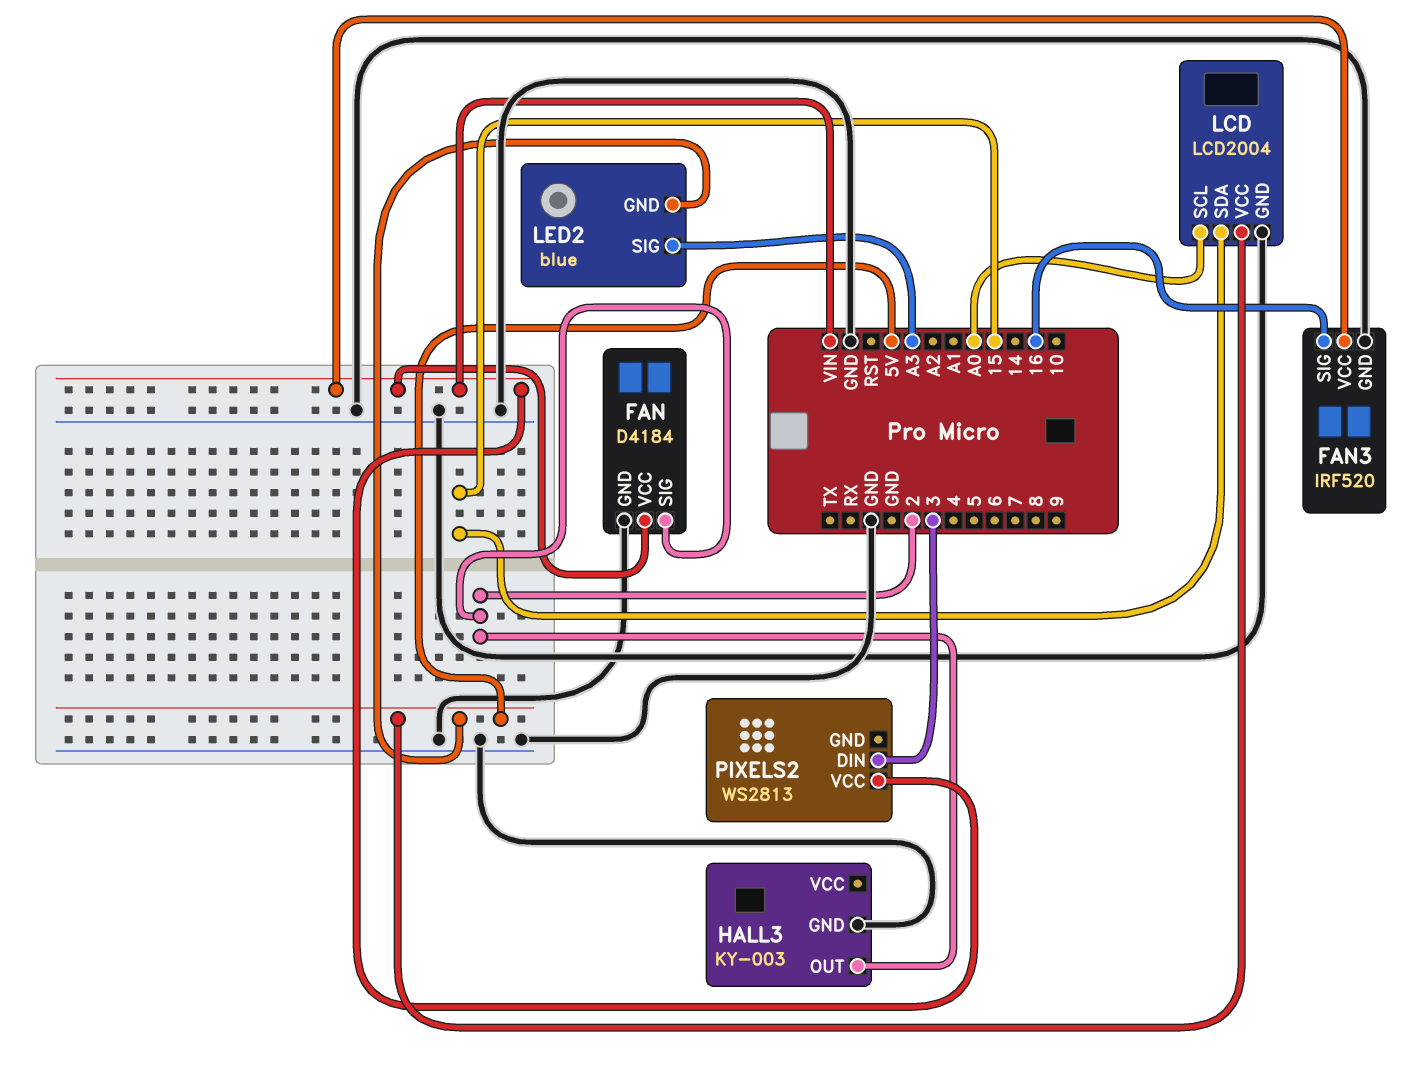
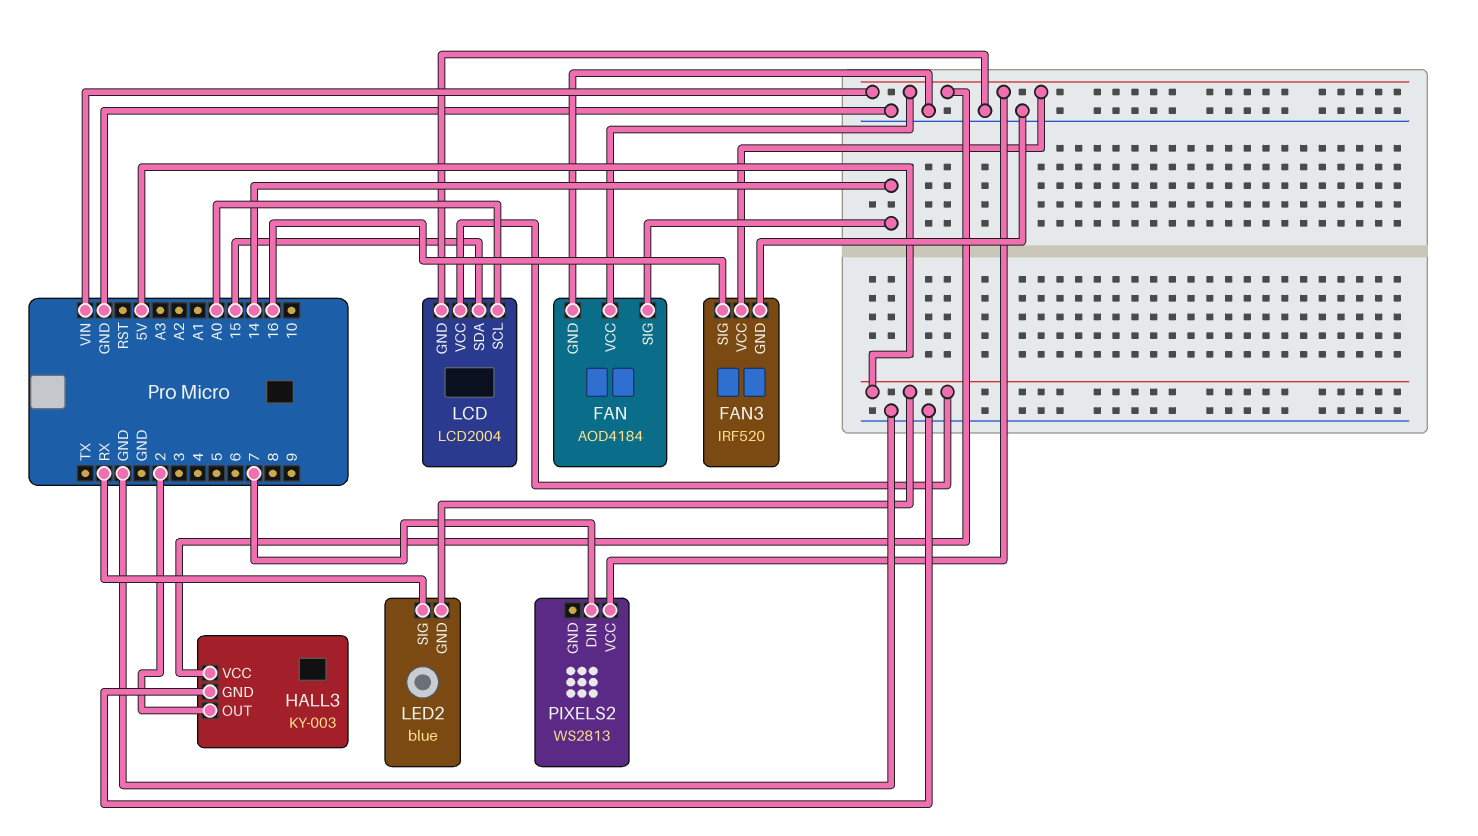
FAN: D4184 -> AOD4184
FAN pin SIG: 2 -> 14
HALL3 pin VCC: none -> VIN
LED2 pin SIG: A3 -> RX
PIXELS2 pin DIN: 3 -> 7

